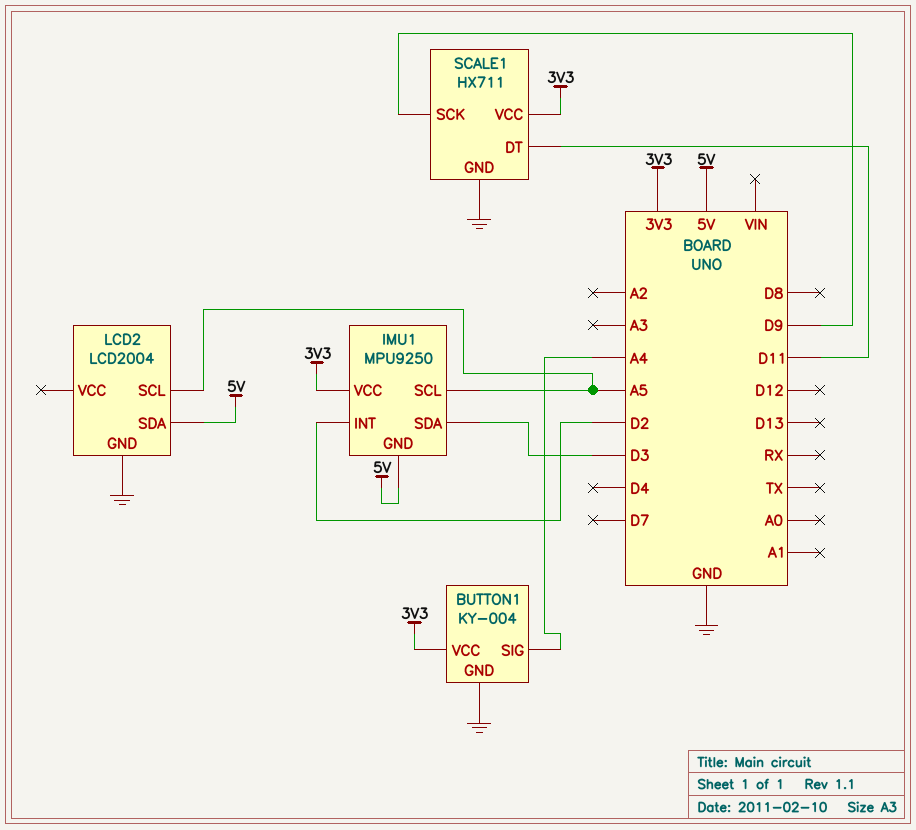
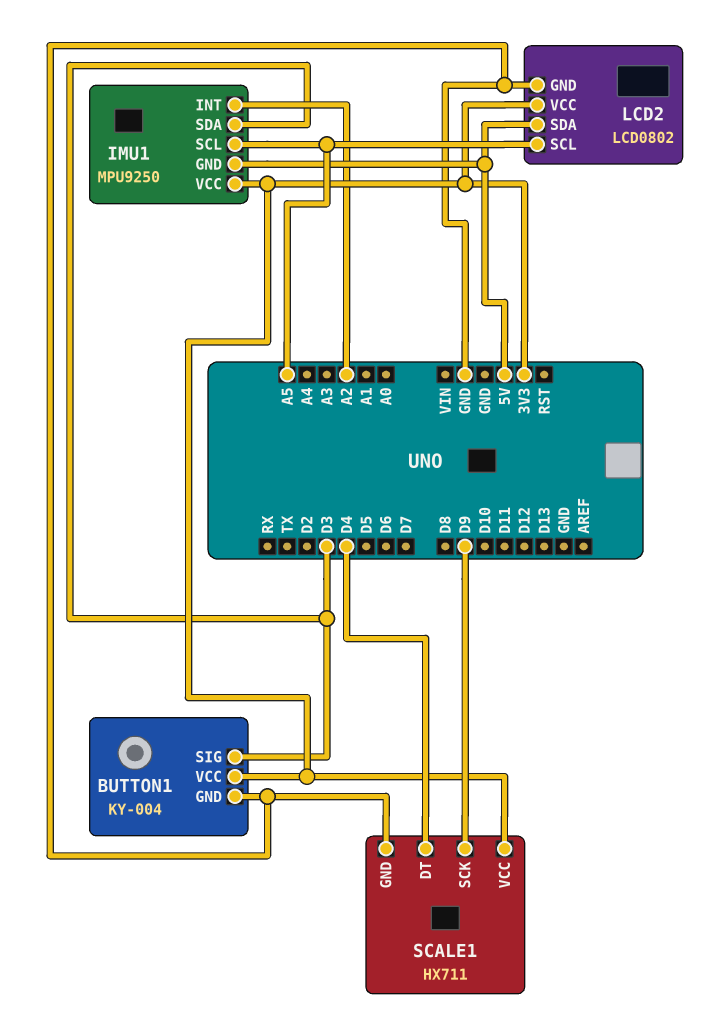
BUTTON1 pin SIG: A4 -> D3
IMU1 pin INT: D2 -> A2
LCD2: LCD2004 -> LCD0802
LCD2 pin VCC: none -> 3V3
SCALE1 pin DT: D11 -> D4

